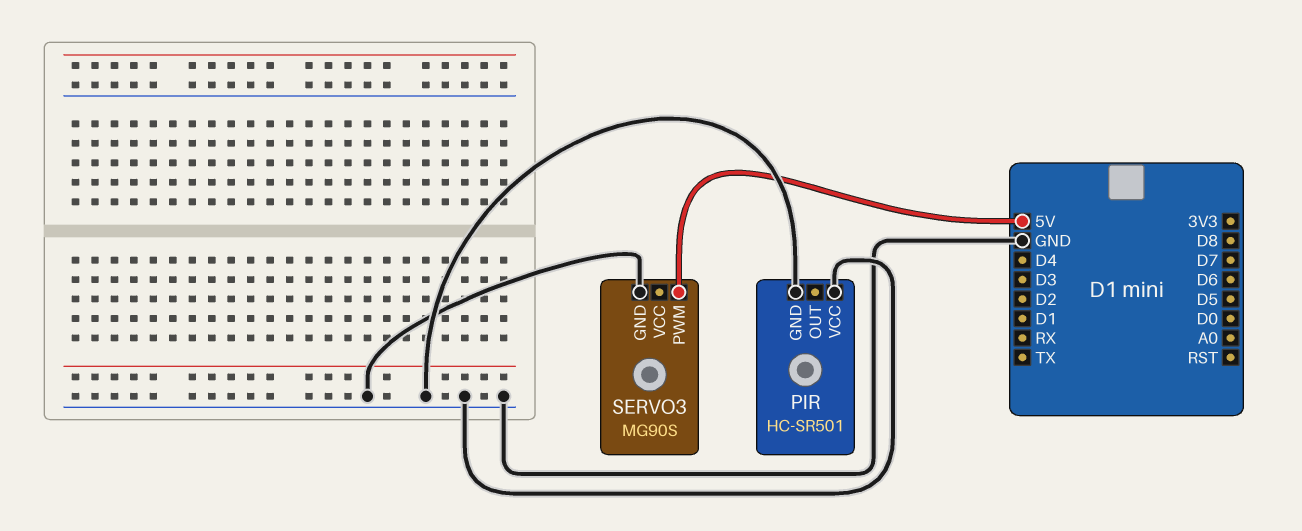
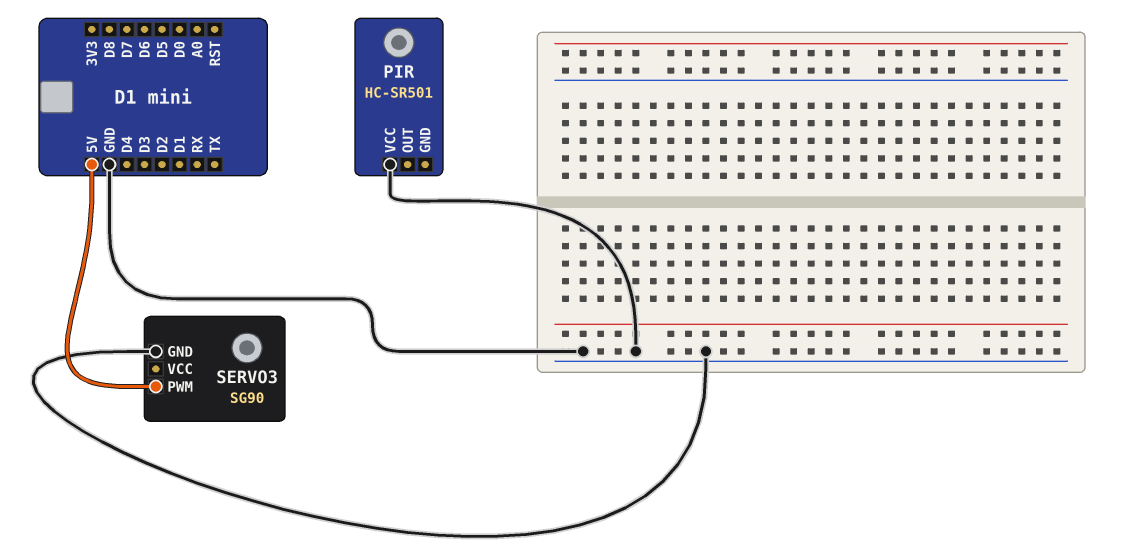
PIR pin GND: GND -> none
SERVO3: MG90S -> SG90

